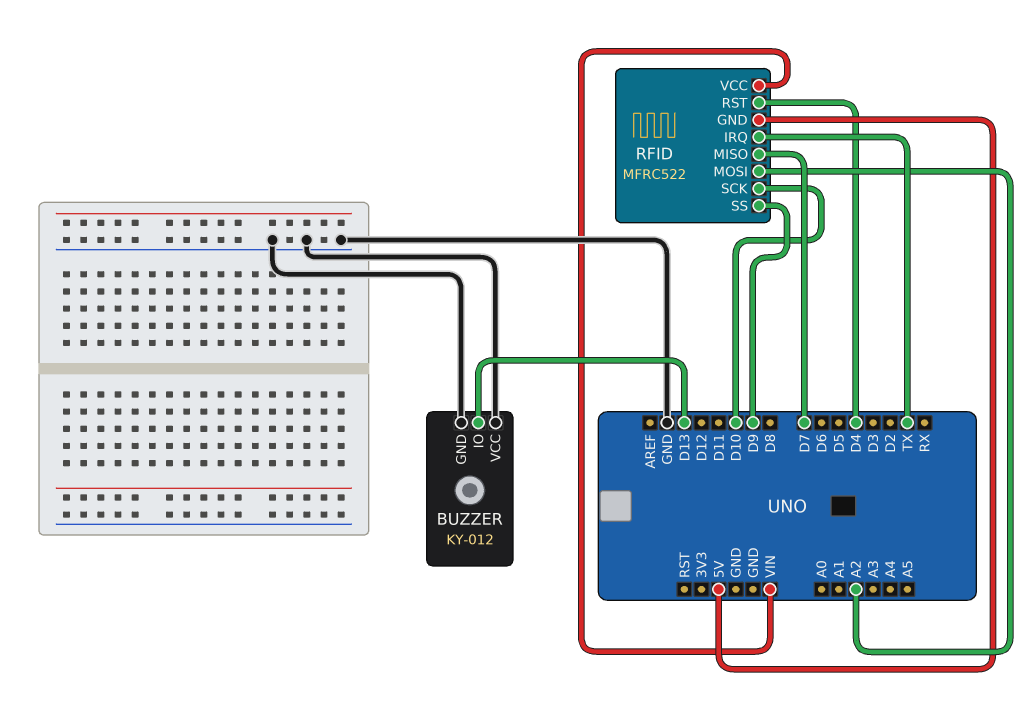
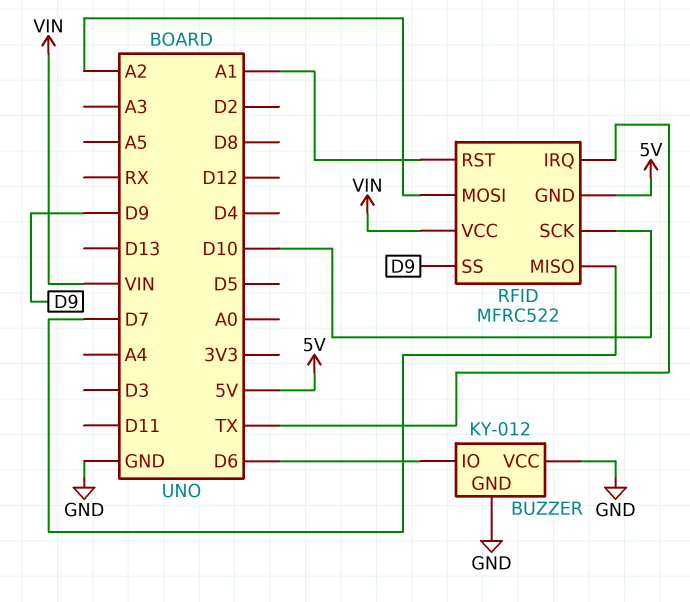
BUZZER pin IO: D13 -> D6
RFID pin RST: D4 -> A1

